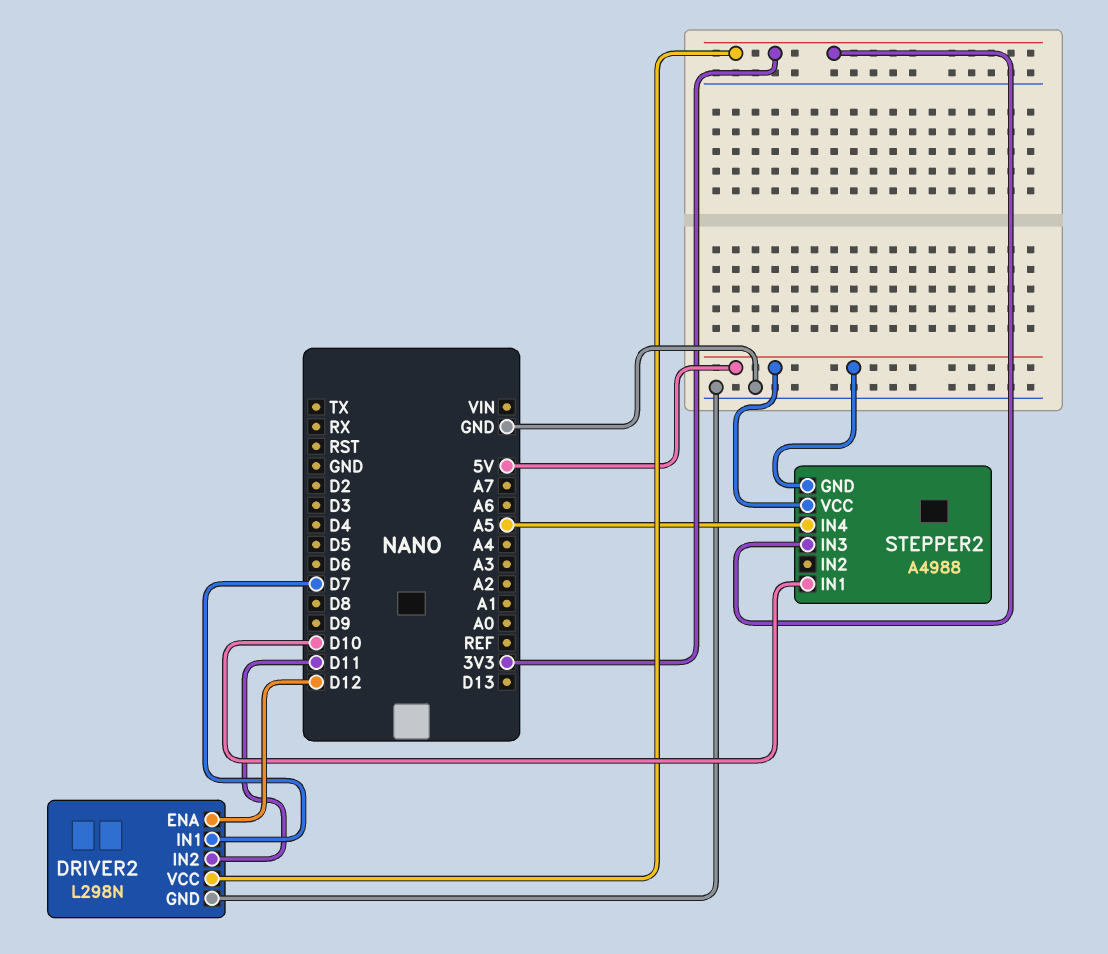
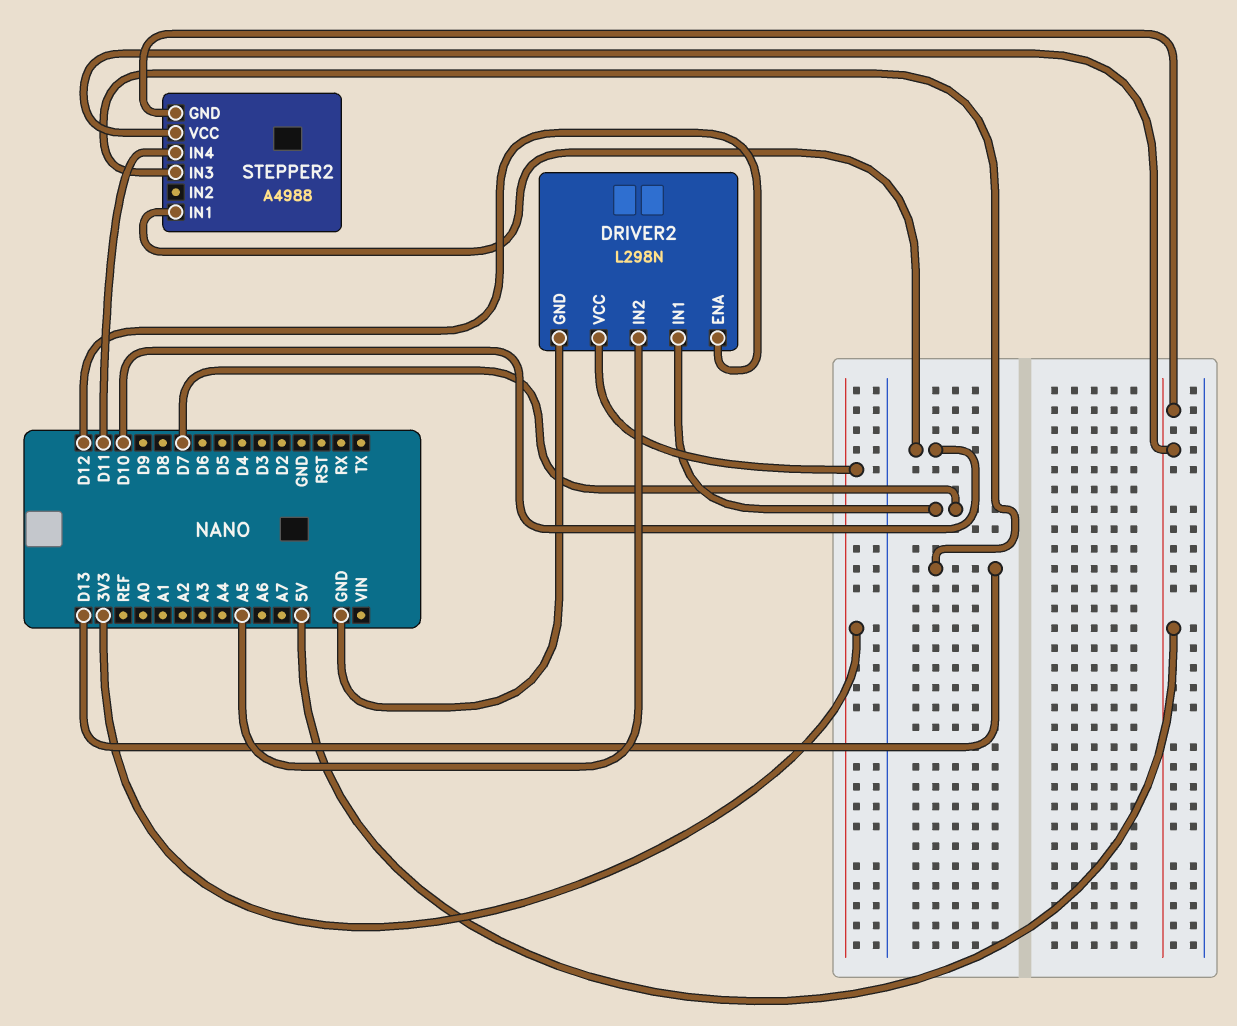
DRIVER2 pin IN2: D11 -> A5
STEPPER2 pin IN3: 3V3 -> D13
STEPPER2 pin IN4: A5 -> D11

